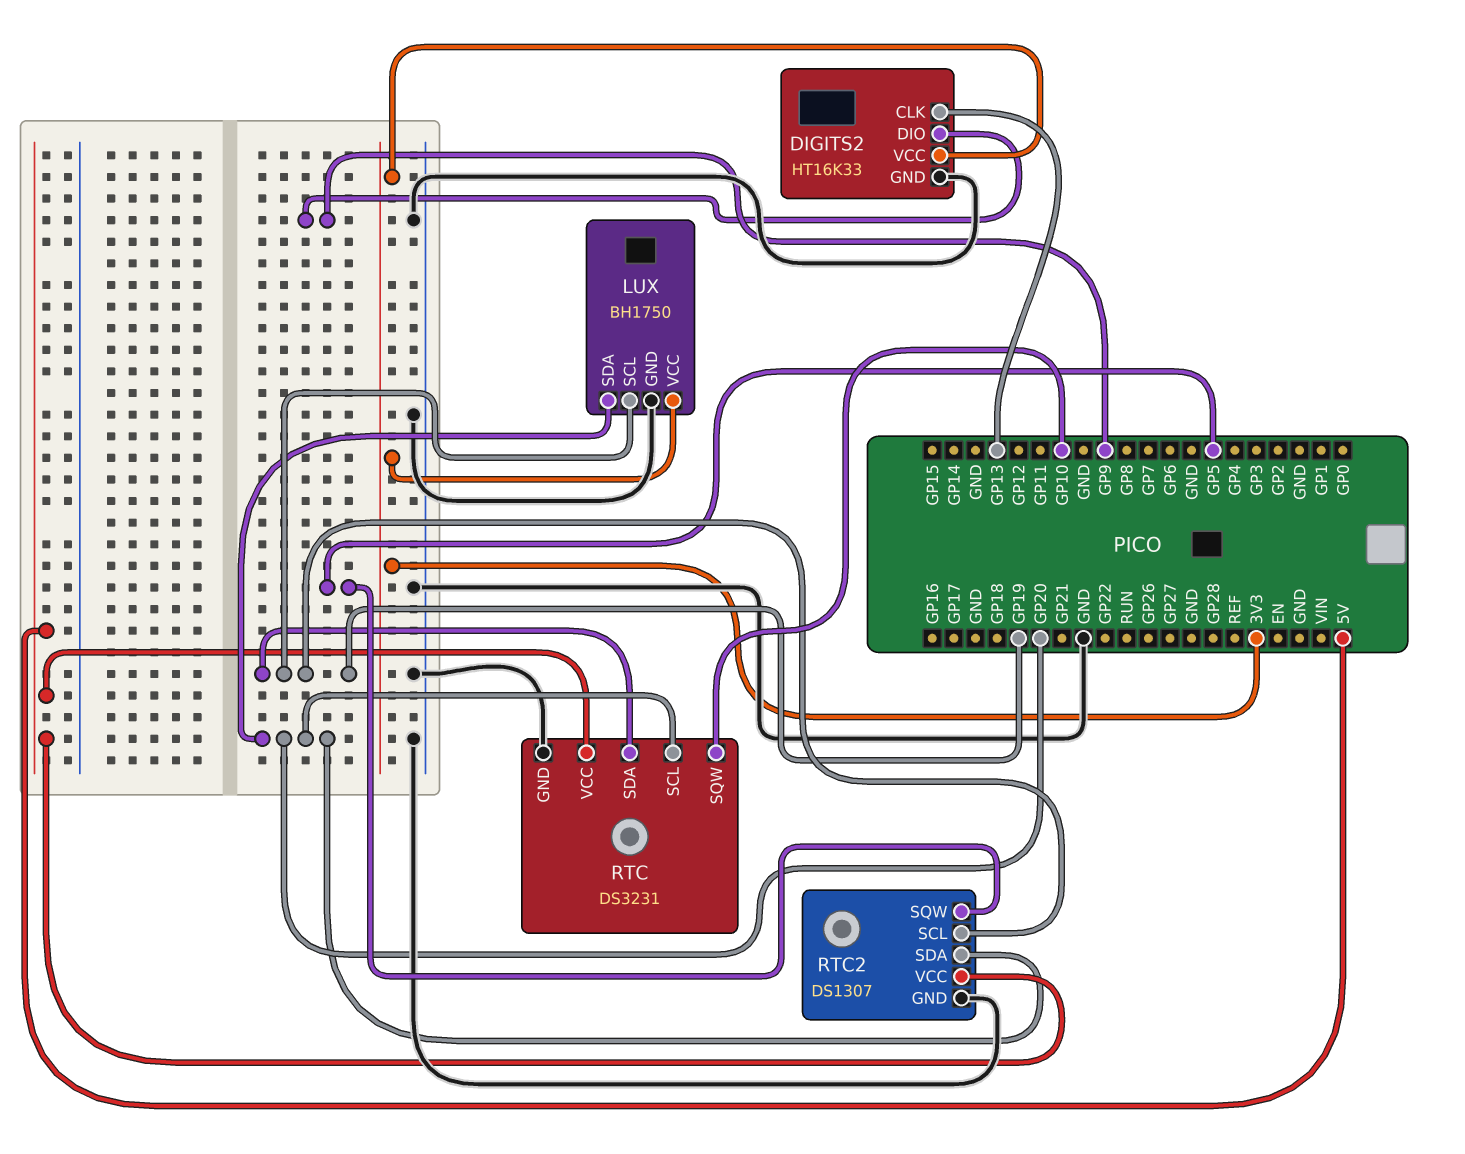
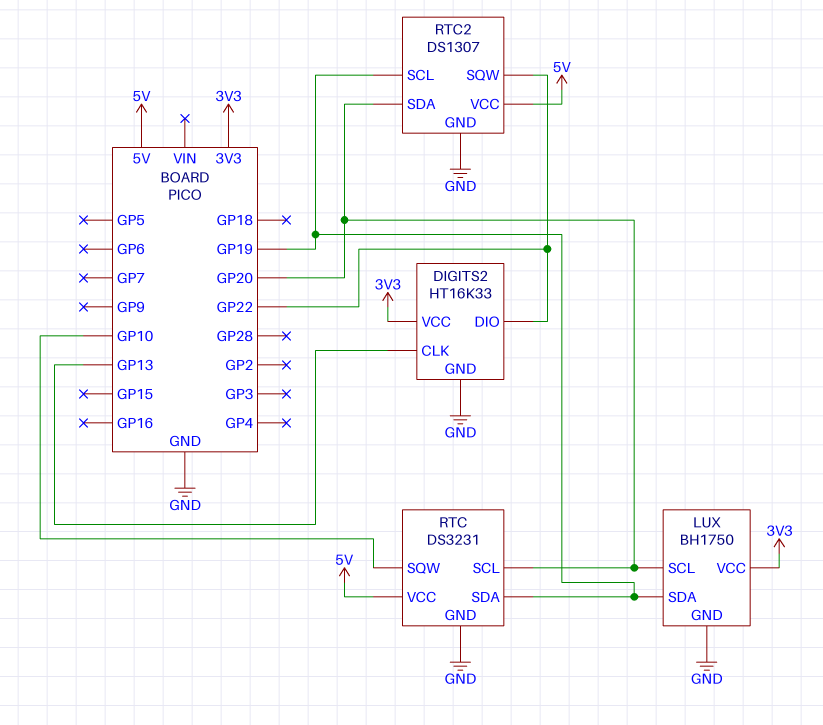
DIGITS2 pin DIO: GP9 -> GP22
LUX pin SCL: GP19 -> GP20
LUX pin SDA: GP20 -> GP19
RTC2 pin SQW: GP5 -> GP22

